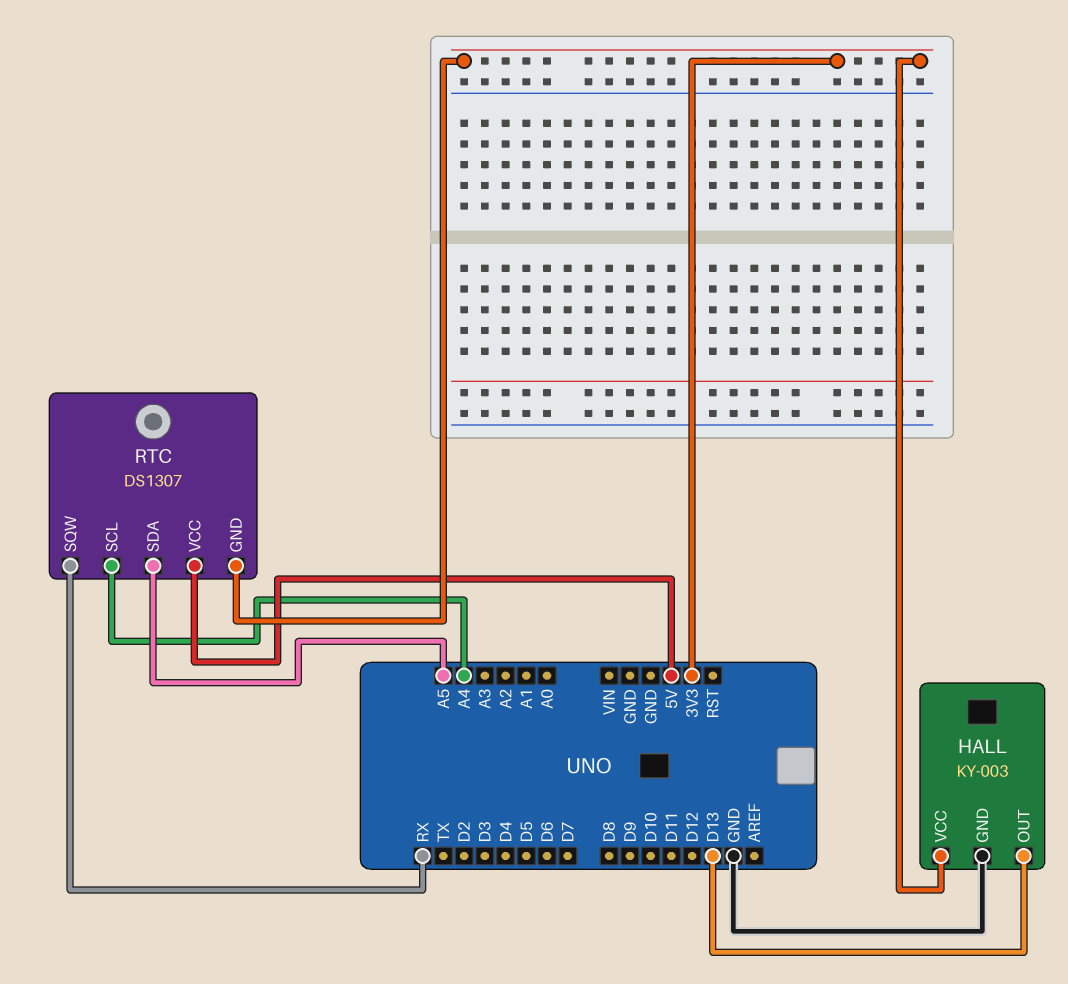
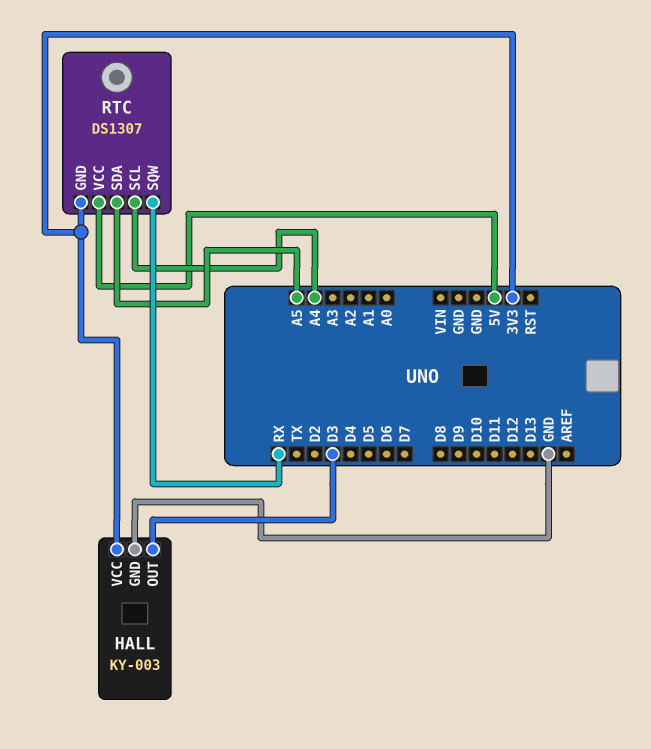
HALL pin OUT: D13 -> D3

